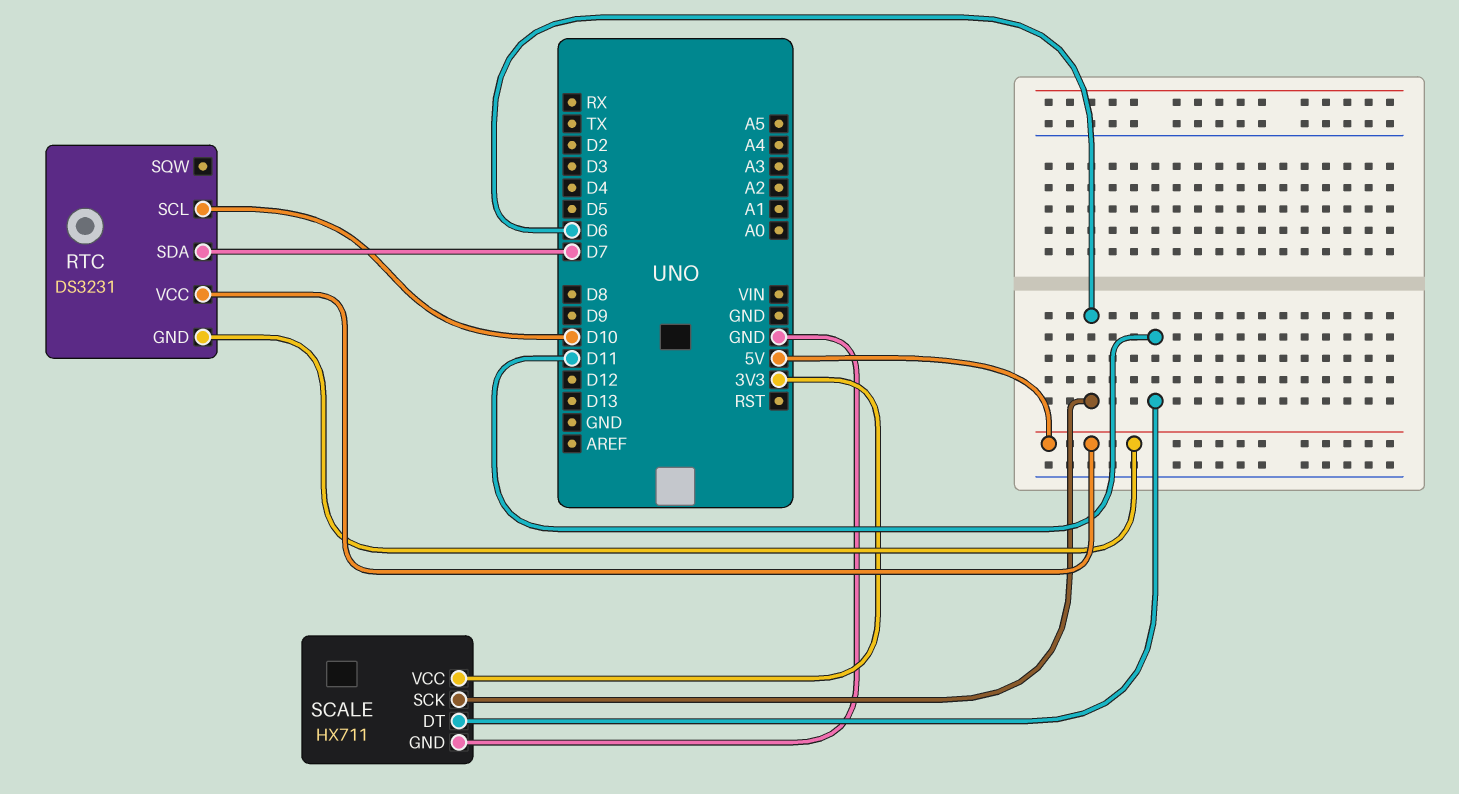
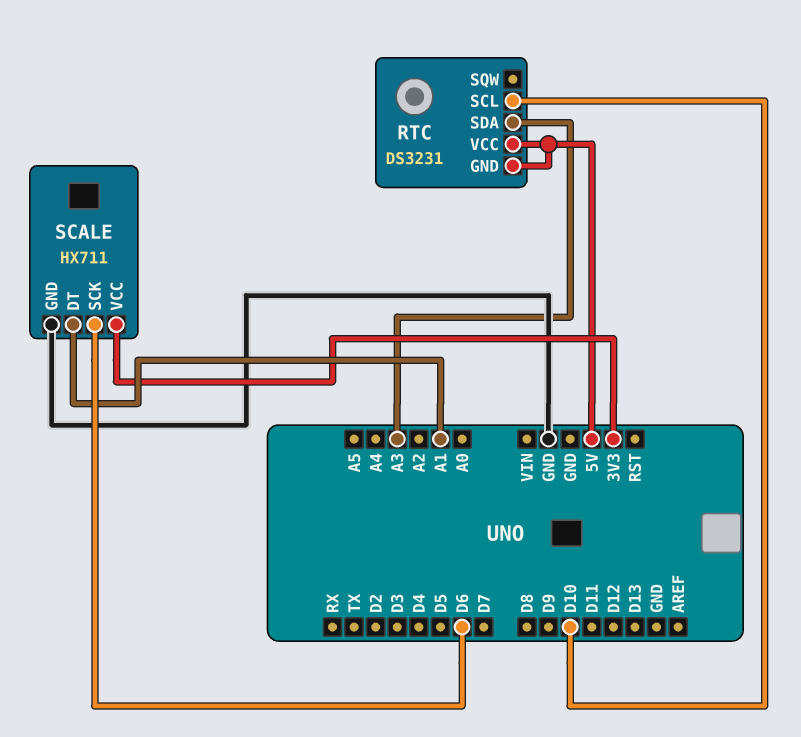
RTC pin SDA: D7 -> A3
SCALE pin DT: D11 -> A1

